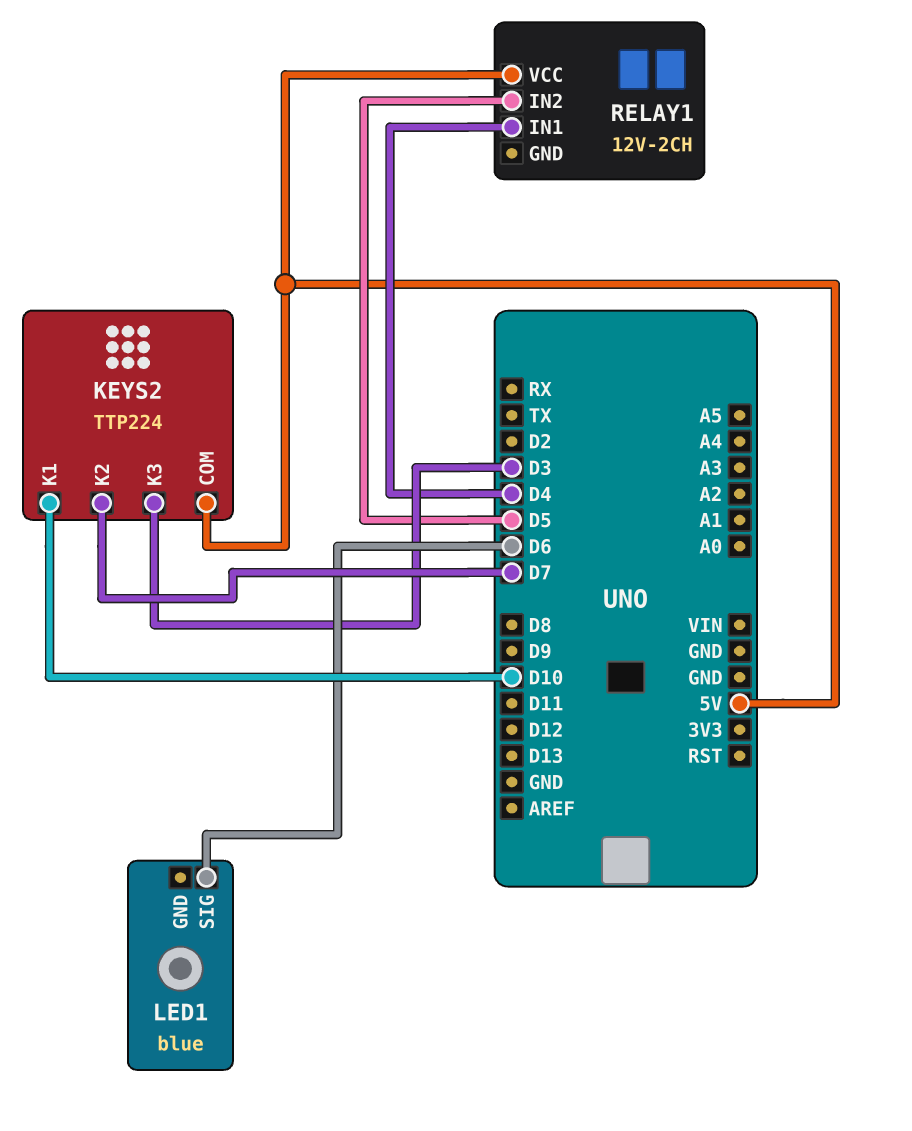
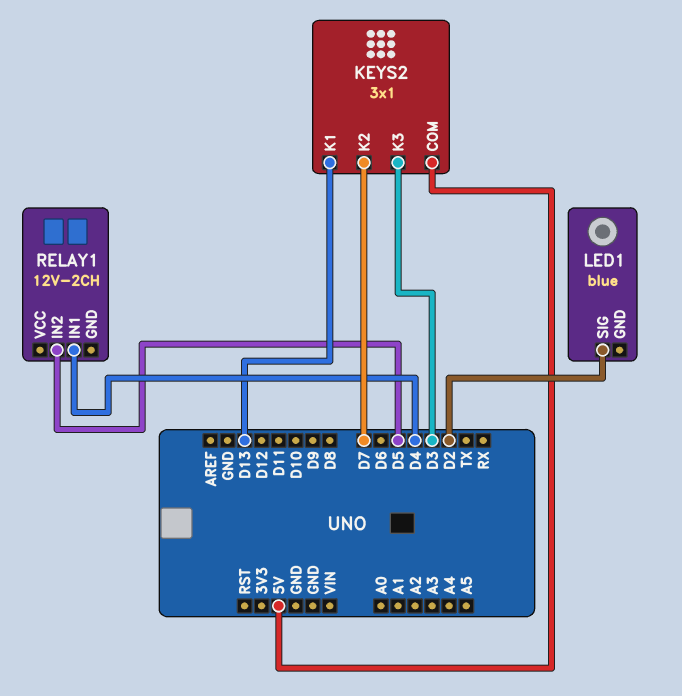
KEYS2: TTP224 -> 3x1
KEYS2 pin K1: D10 -> D13
LED1 pin SIG: D6 -> D2
RELAY1 pin VCC: 5V -> none

